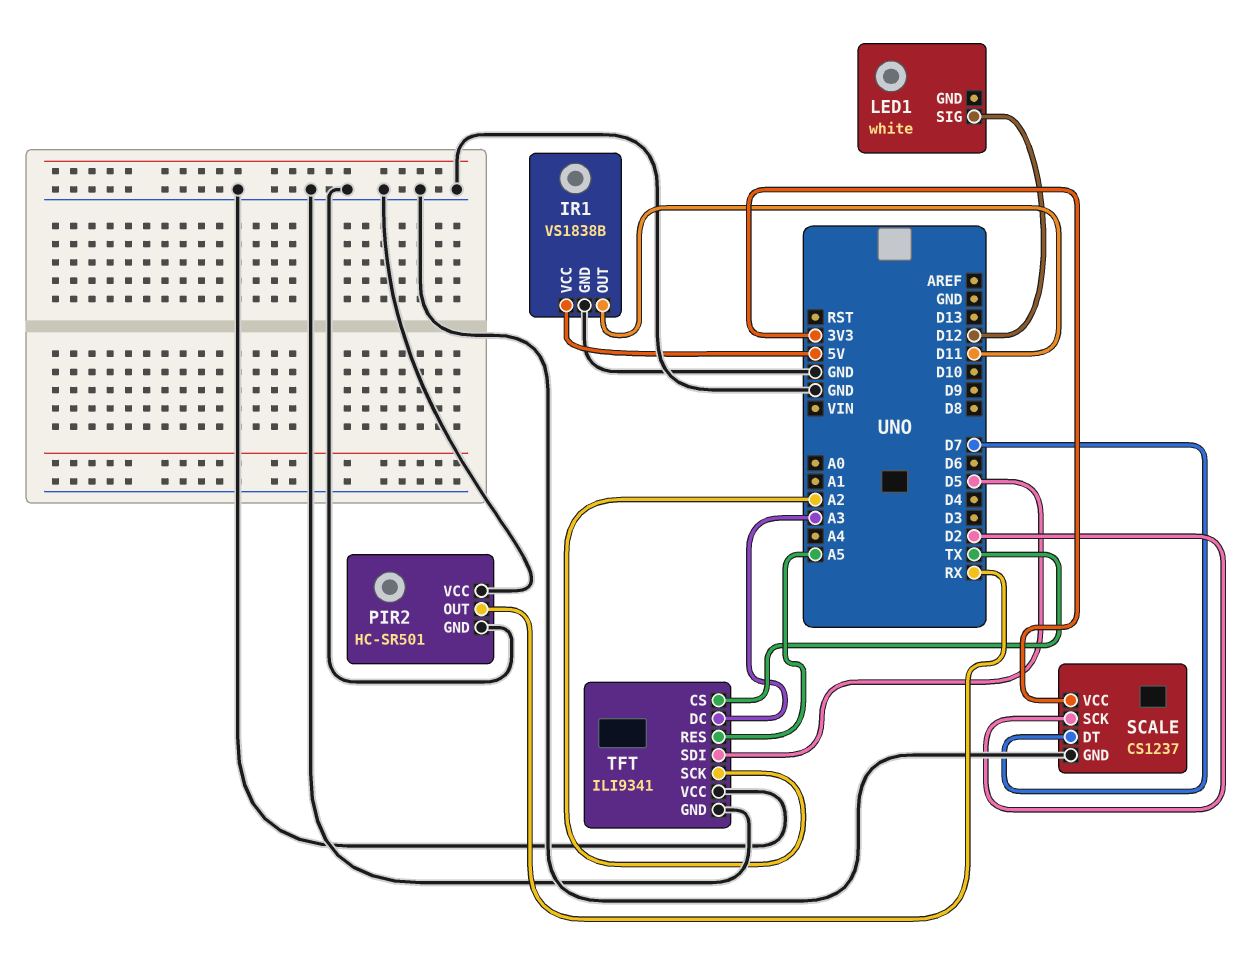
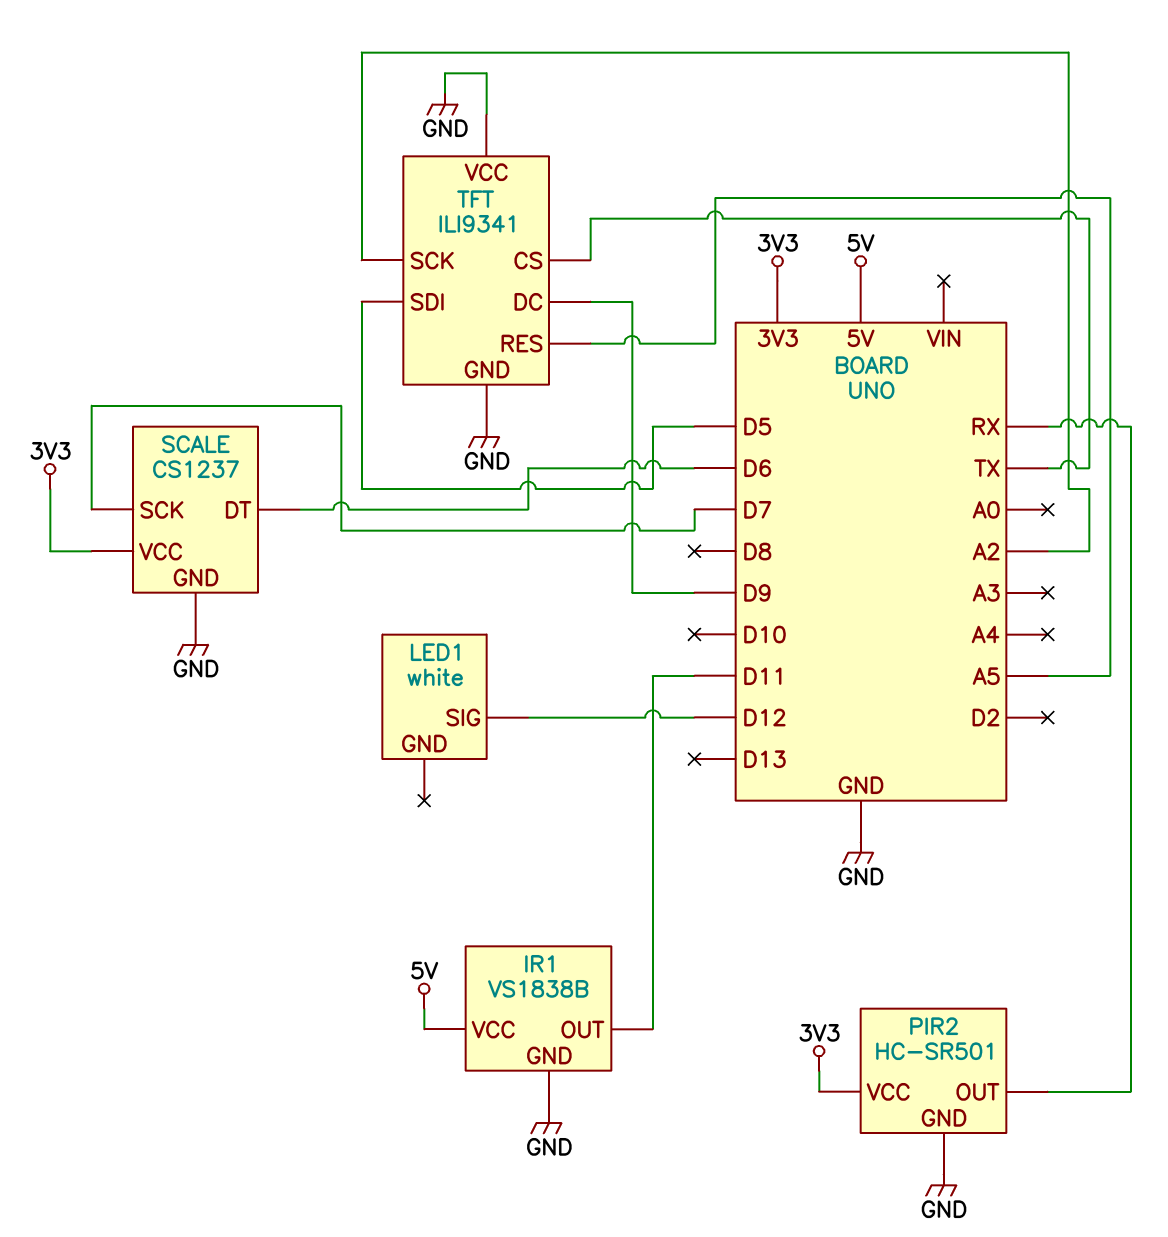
PIR2 pin VCC: GND -> 3V3
SCALE pin DT: D7 -> D6
SCALE pin SCK: D2 -> D7
TFT pin DC: A3 -> D9

